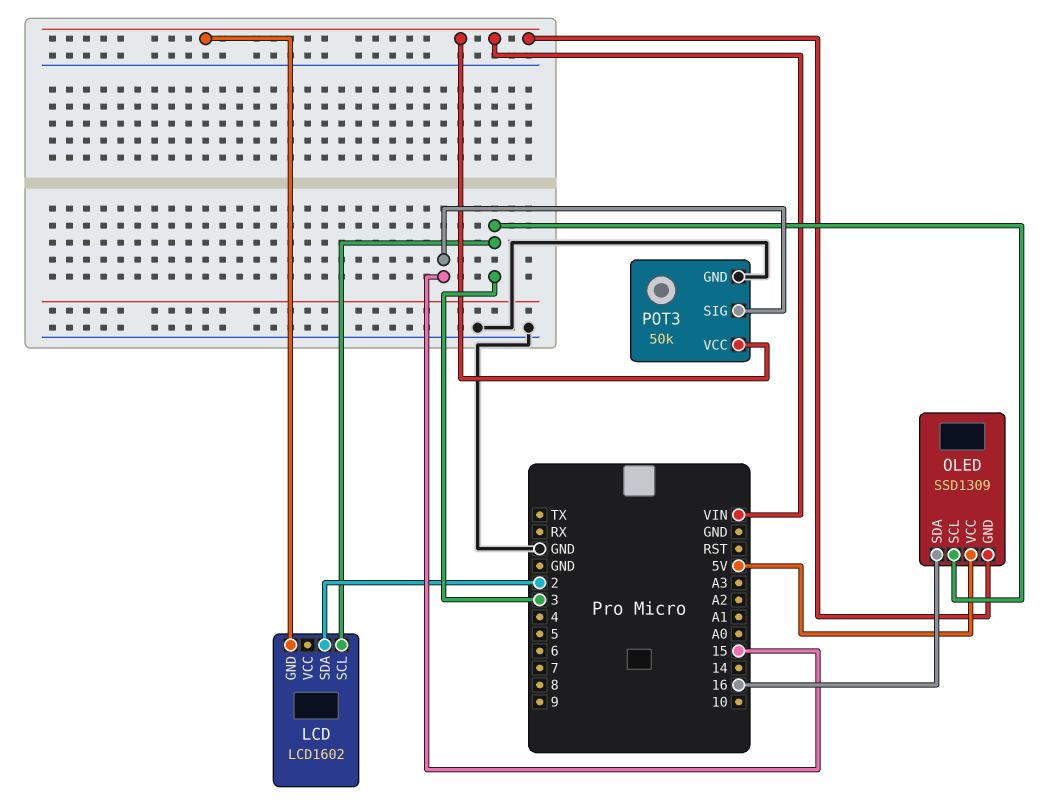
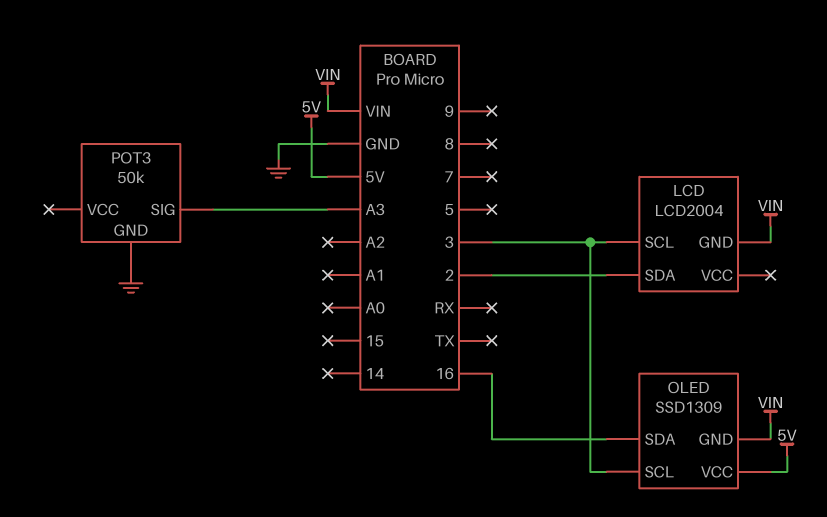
LCD: LCD1602 -> LCD2004
POT3 pin SIG: 15 -> A3
POT3 pin VCC: VIN -> none

